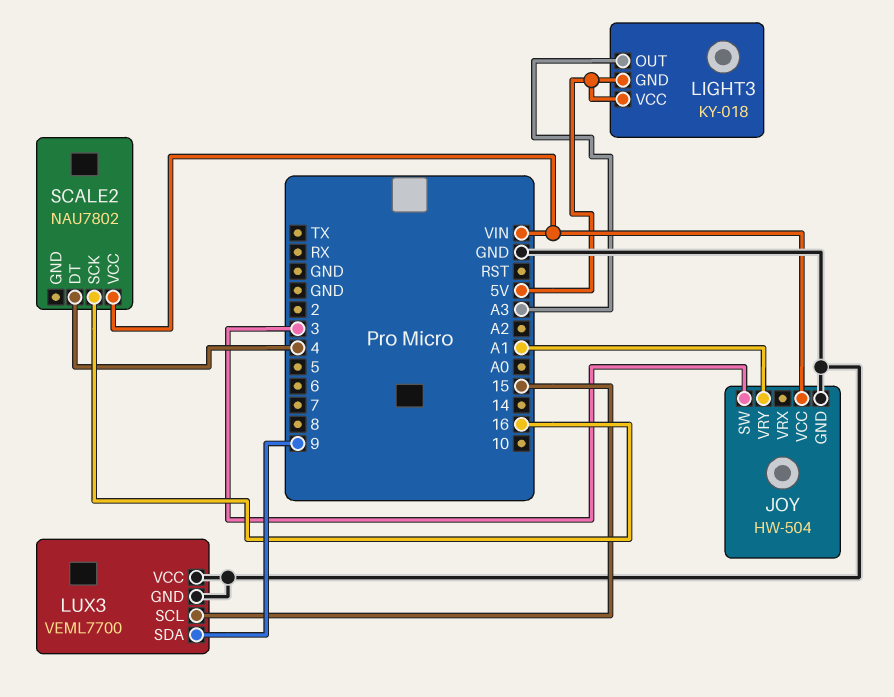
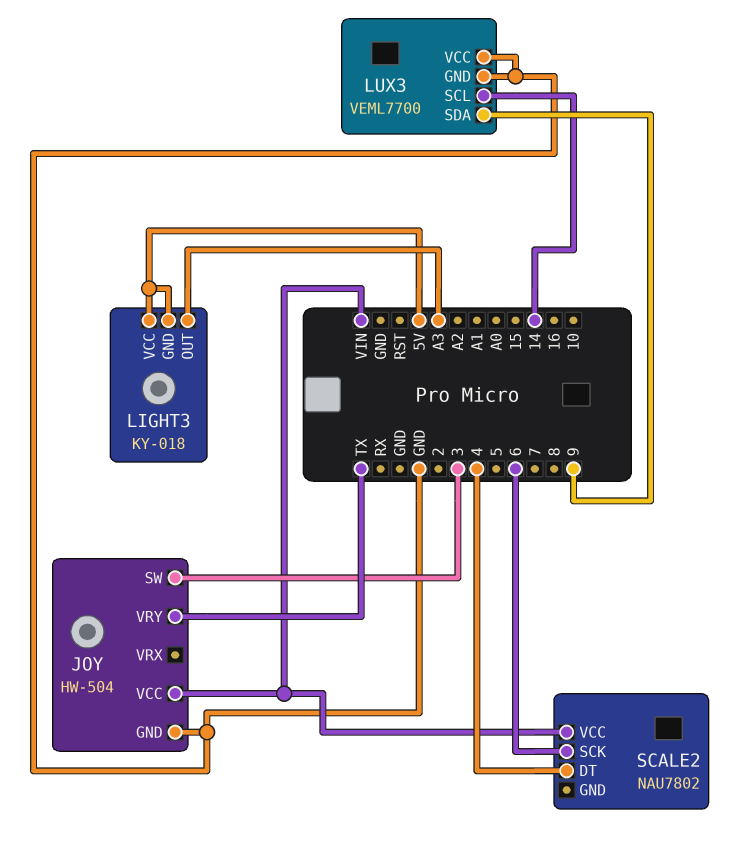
JOY pin VRY: A1 -> TX
LUX3 pin SCL: 15 -> 14
SCALE2 pin SCK: 16 -> 6

